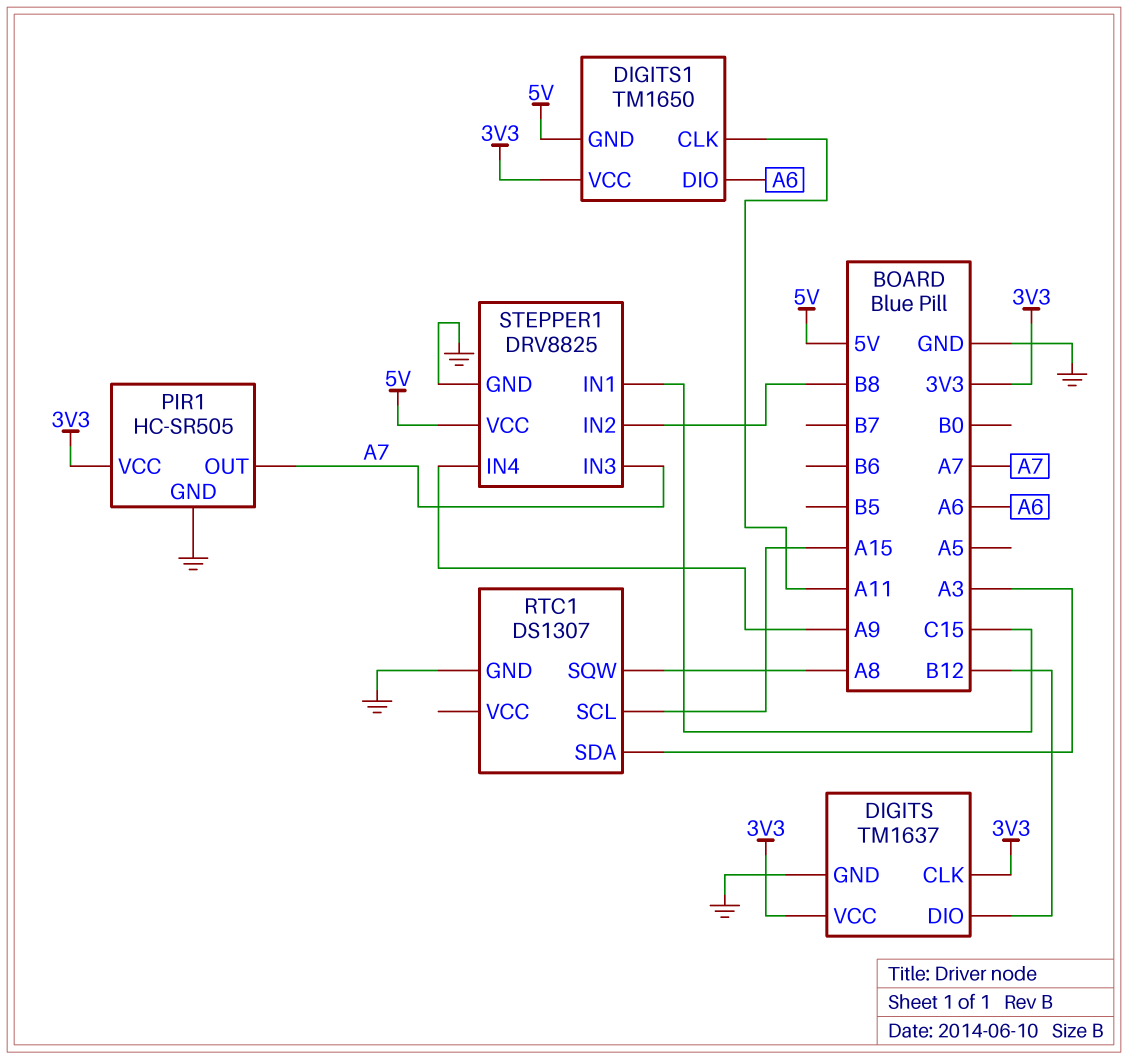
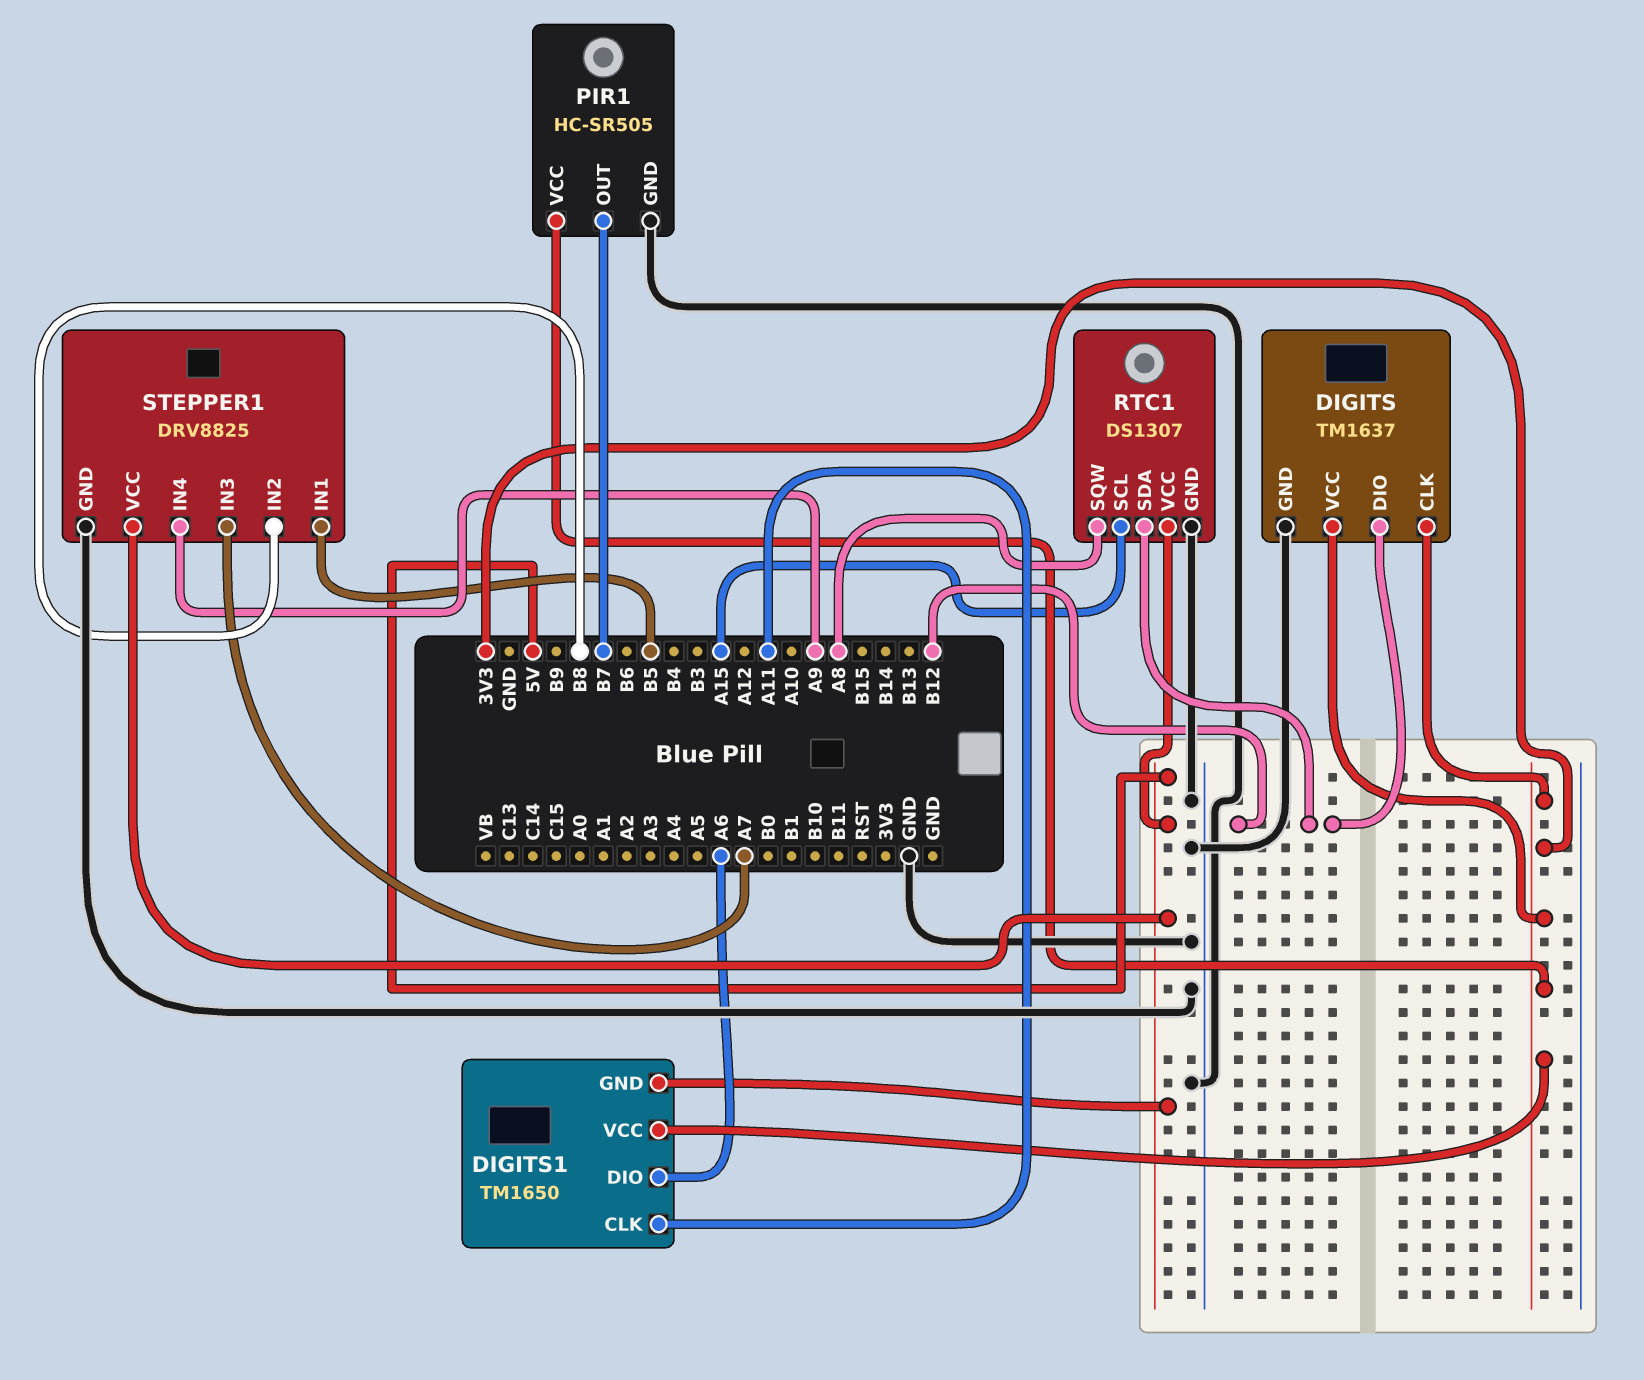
PIR1 pin OUT: A7 -> B7
RTC1 pin SDA: A3 -> B12
RTC1 pin VCC: none -> 5V
STEPPER1 pin IN1: C15 -> B5

